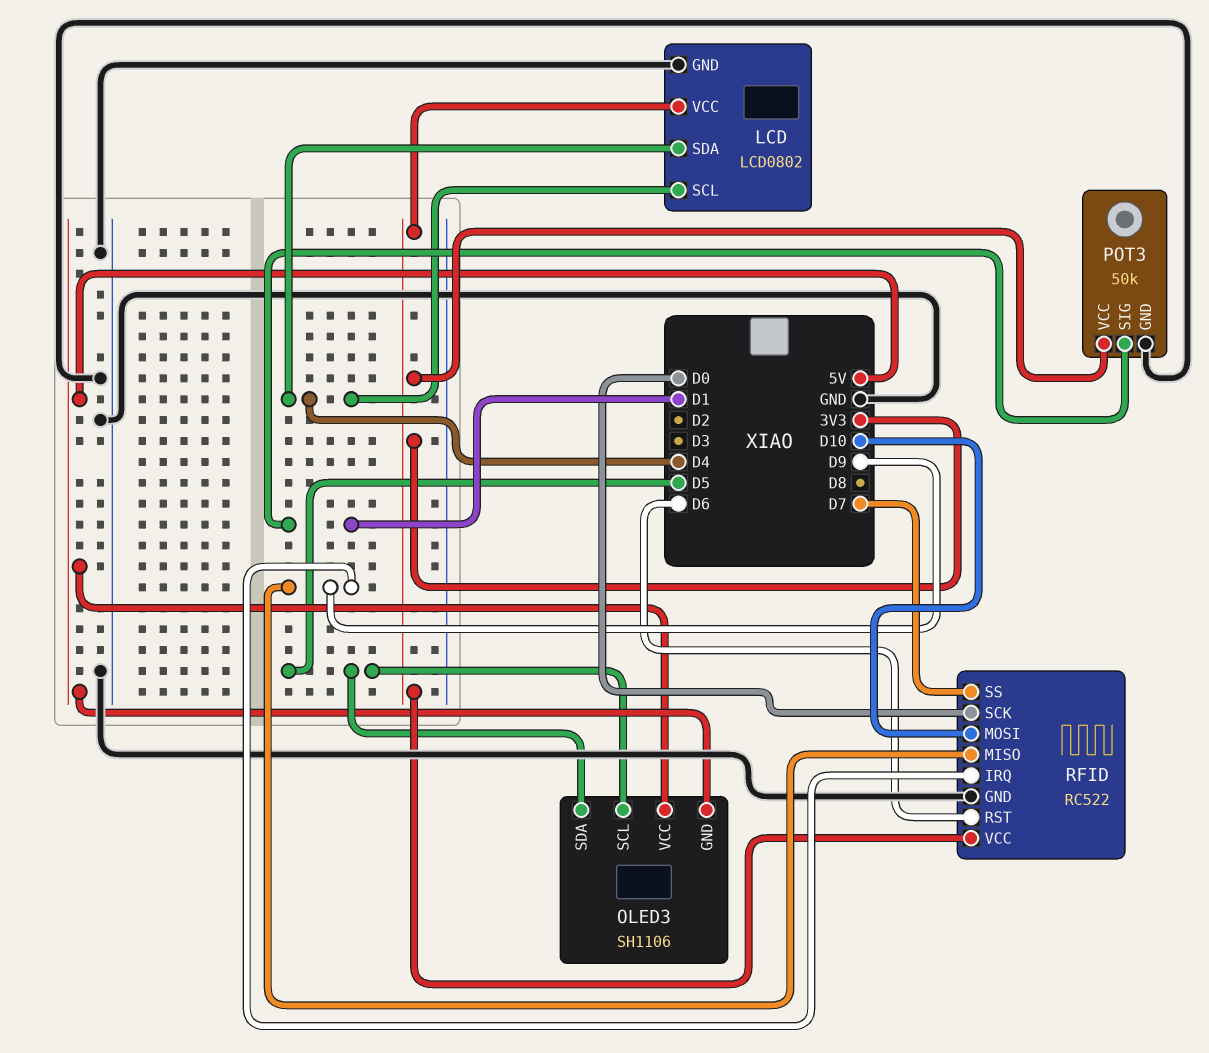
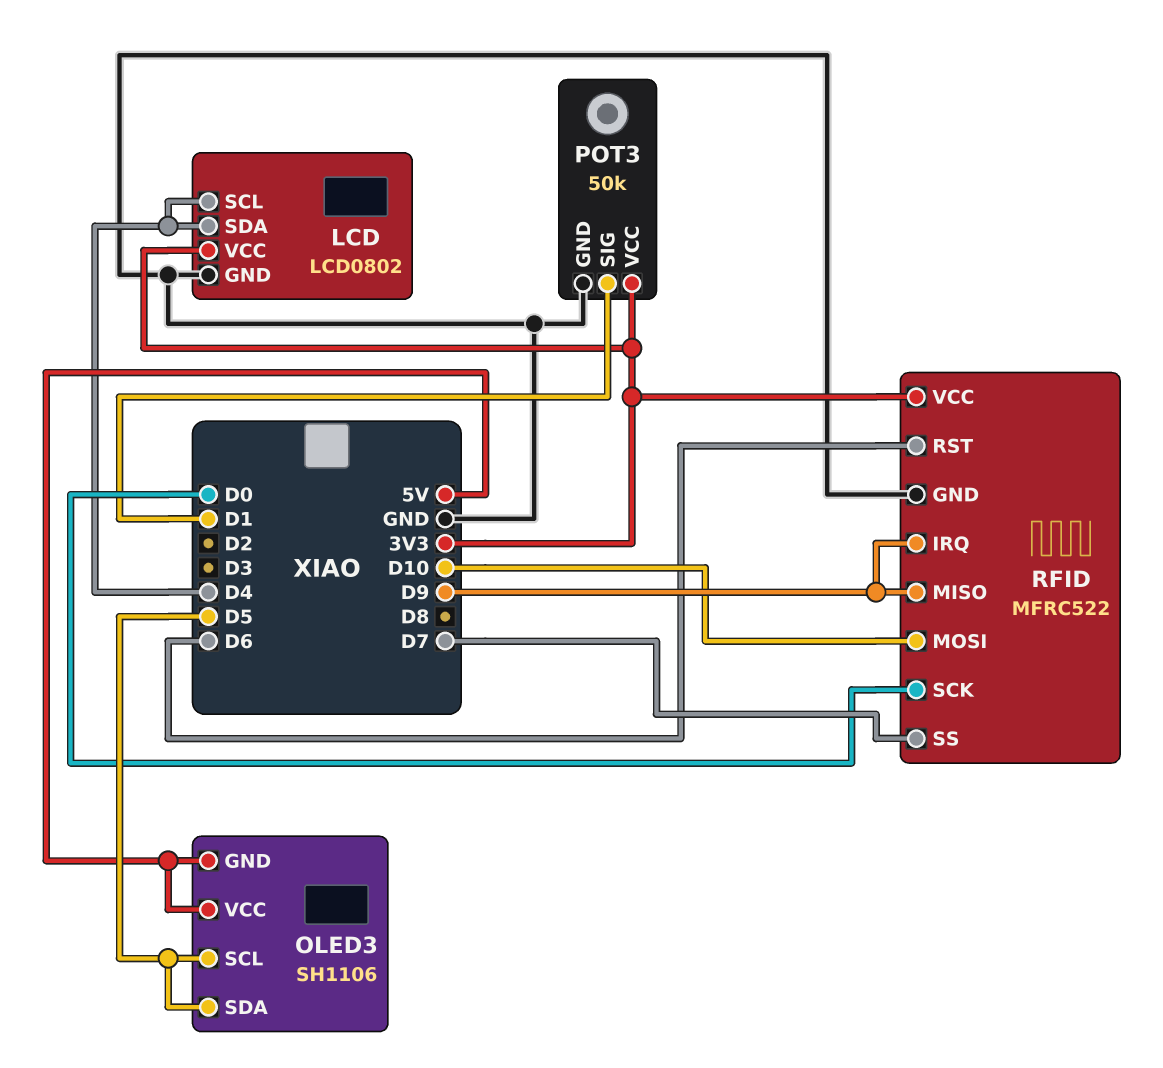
RFID: RC522 -> MFRC522

